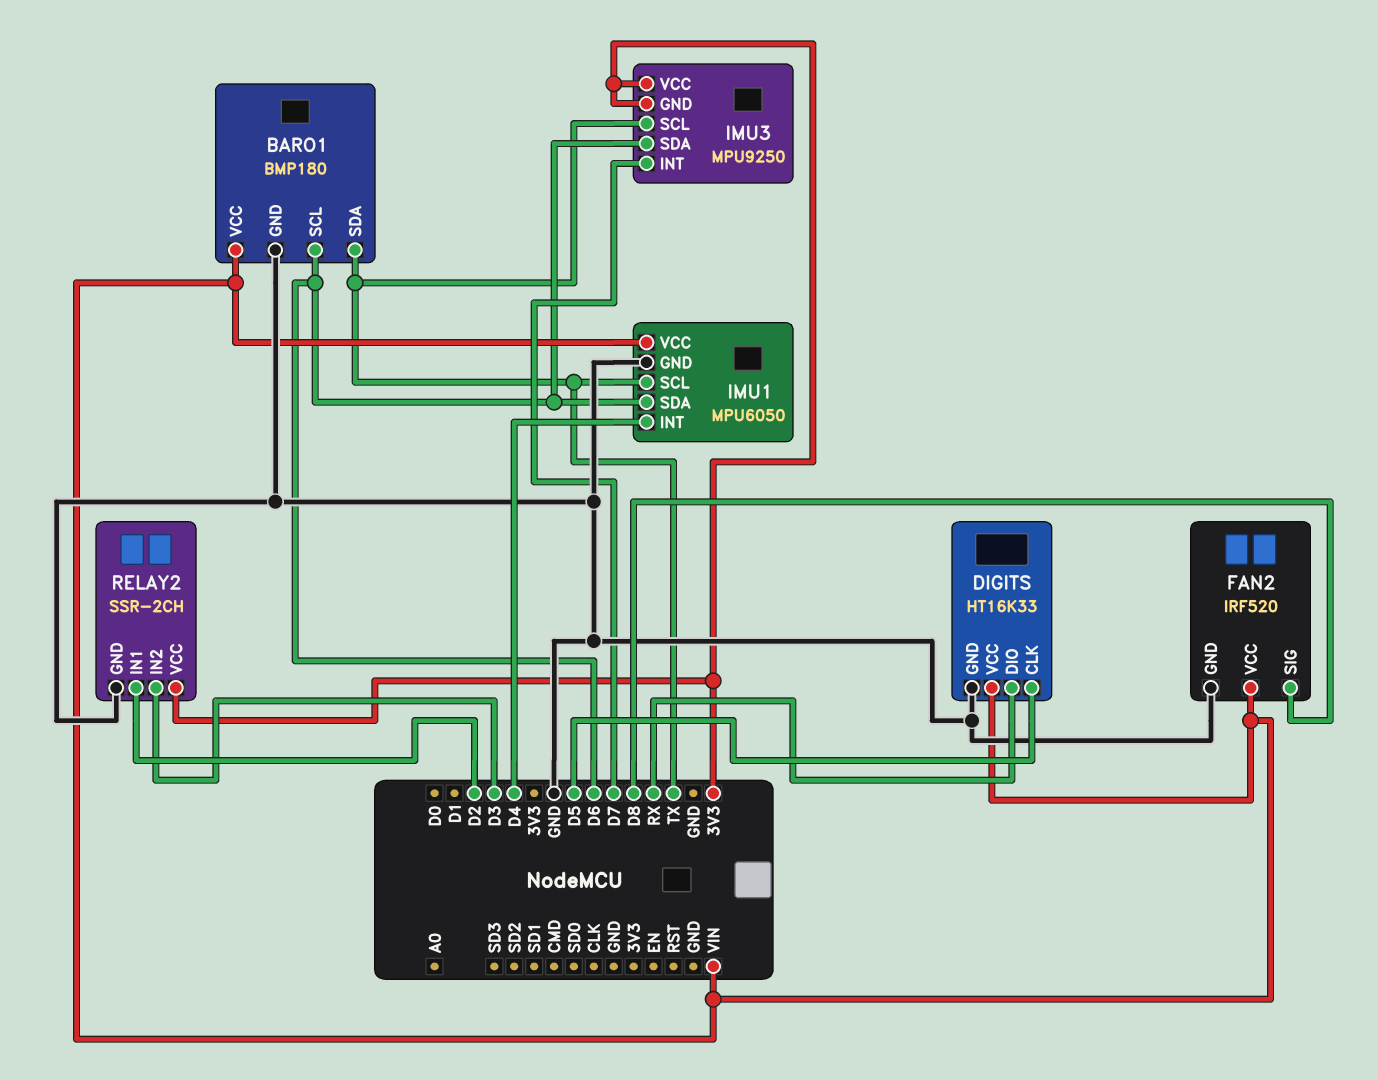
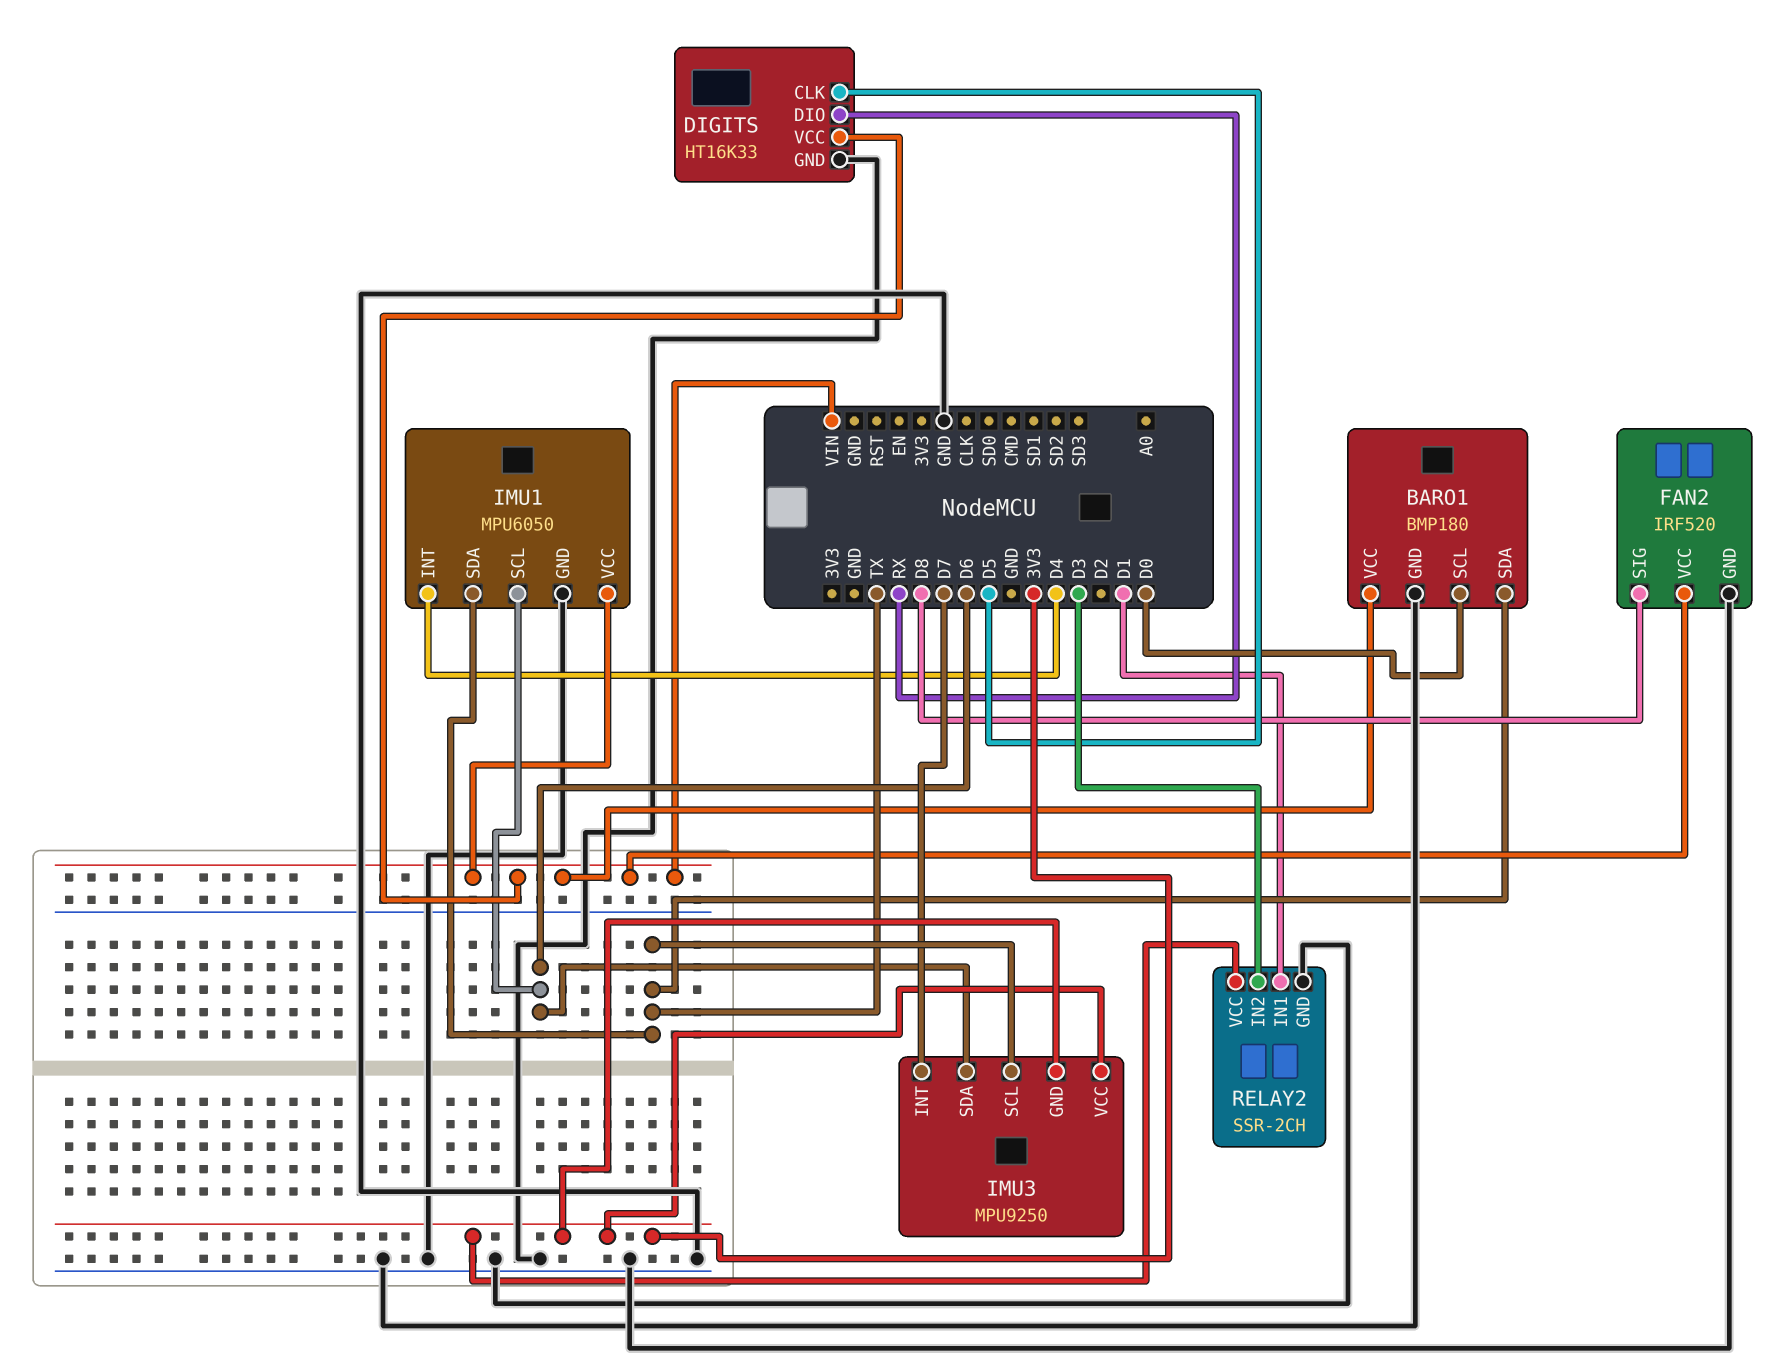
BARO1 pin SCL: D6 -> D0
IMU1 pin SCL: TX -> D6
IMU1 pin SDA: D6 -> TX
RELAY2 pin IN1: D2 -> D1

